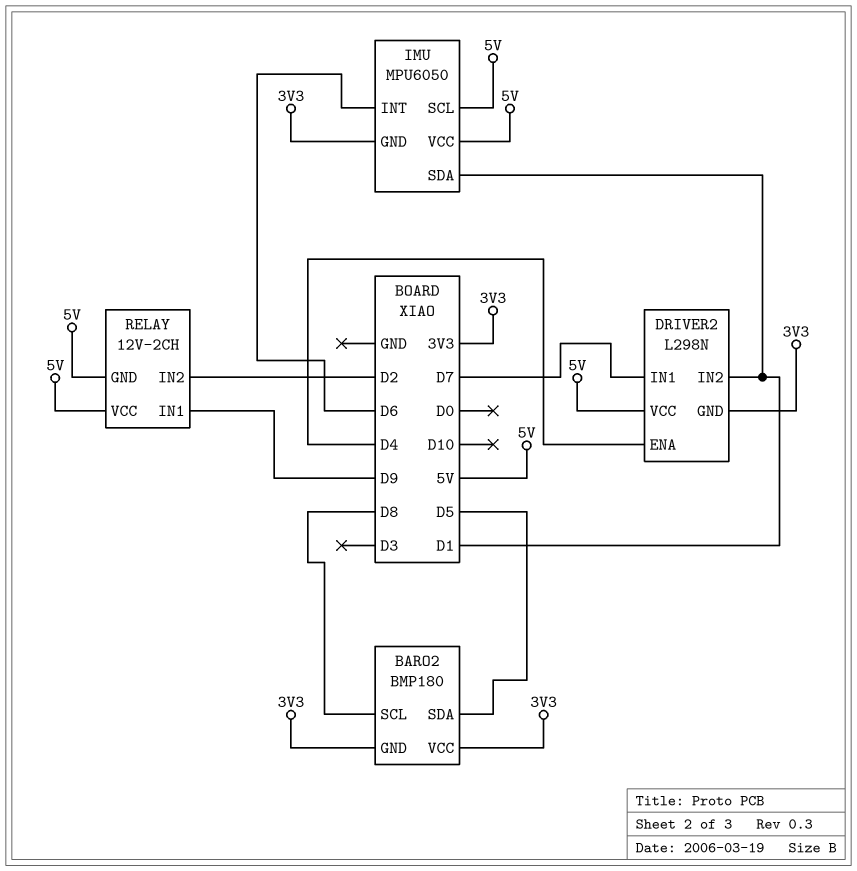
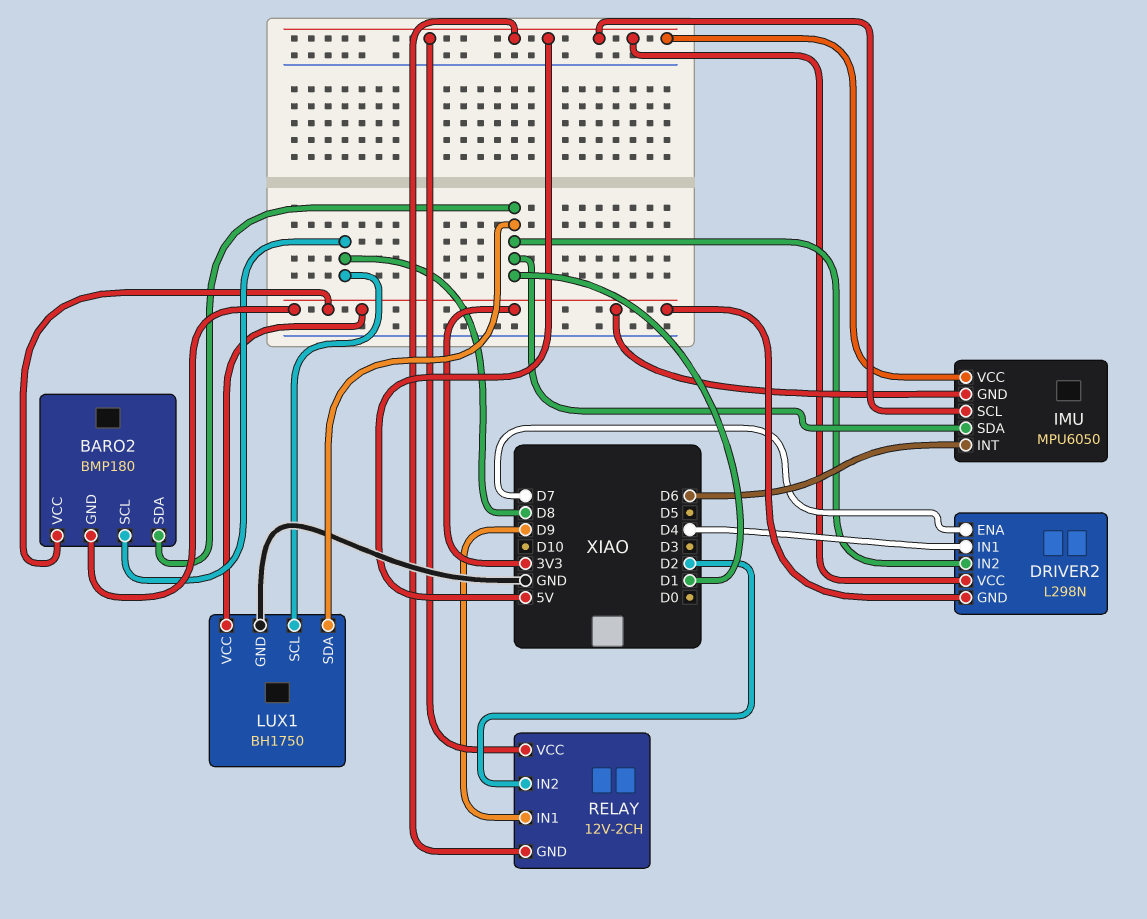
BARO2 pin SDA: D5 -> D1
DRIVER2 pin ENA: D4 -> D7
DRIVER2 pin IN1: D7 -> D4
LUX1: none -> BH1750
LUX1 pin GND: none -> GND
LUX1 pin SCL: none -> D8
LUX1 pin SDA: none -> D1
LUX1 pin VCC: none -> 3V3

